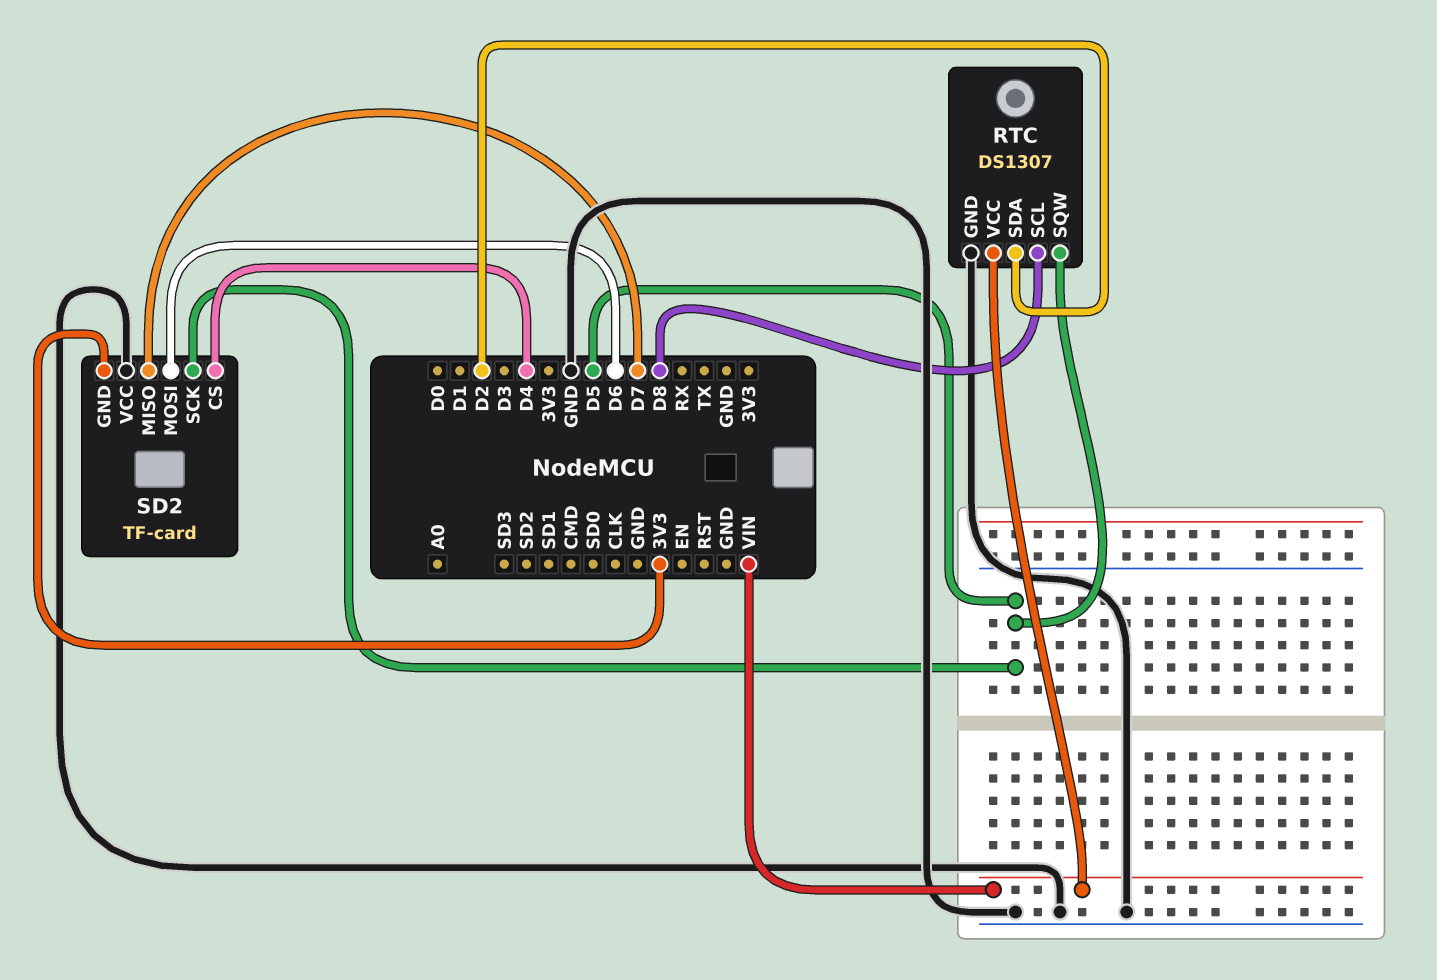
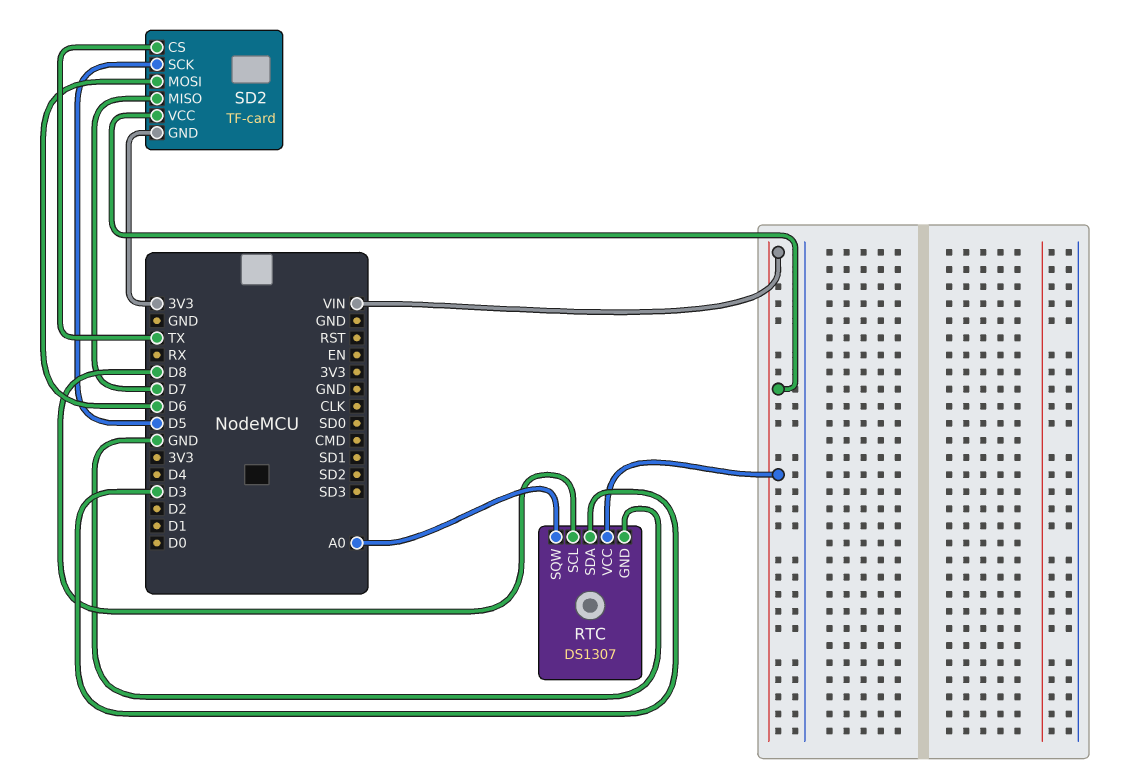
RTC pin SDA: D2 -> D3
RTC pin SQW: D5 -> A0
SD2 pin CS: D4 -> TX
SD2 pin VCC: GND -> VIN

